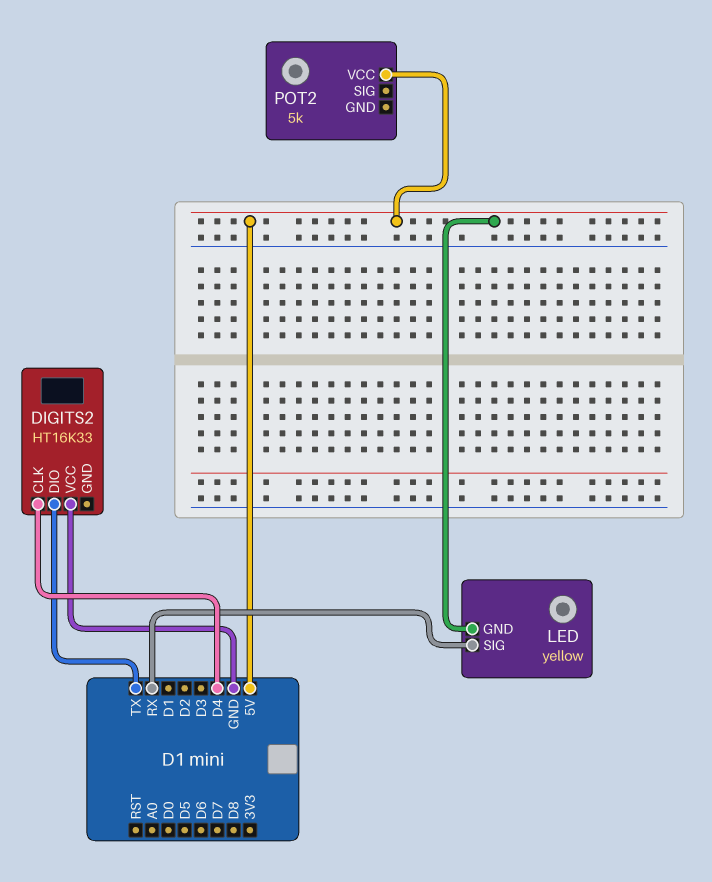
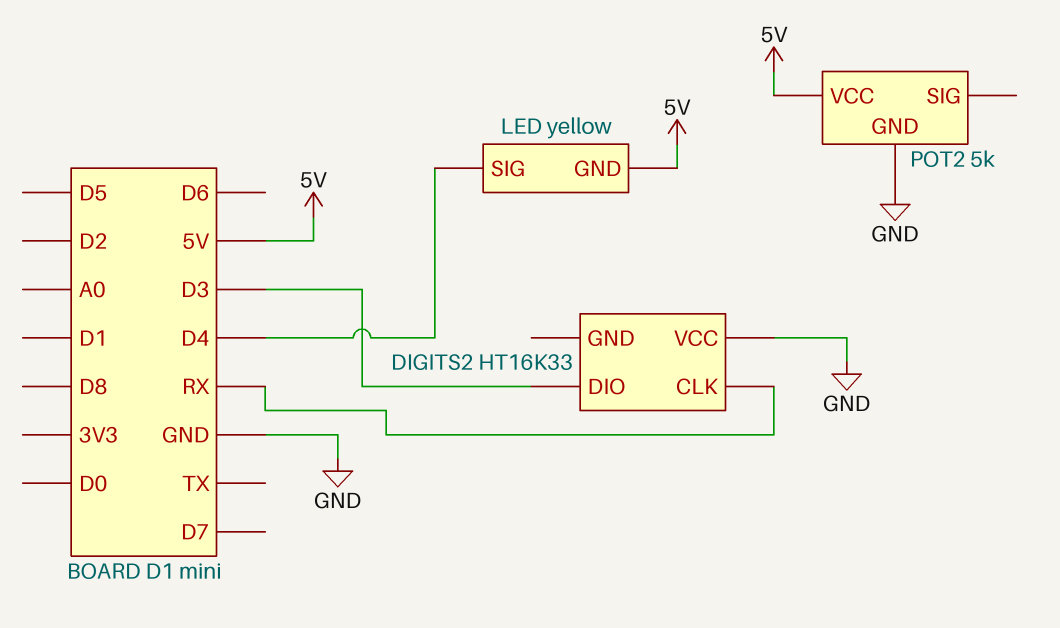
DIGITS2 pin CLK: D4 -> RX
DIGITS2 pin DIO: TX -> D3
LED pin SIG: RX -> D4
POT2 pin GND: none -> GND

